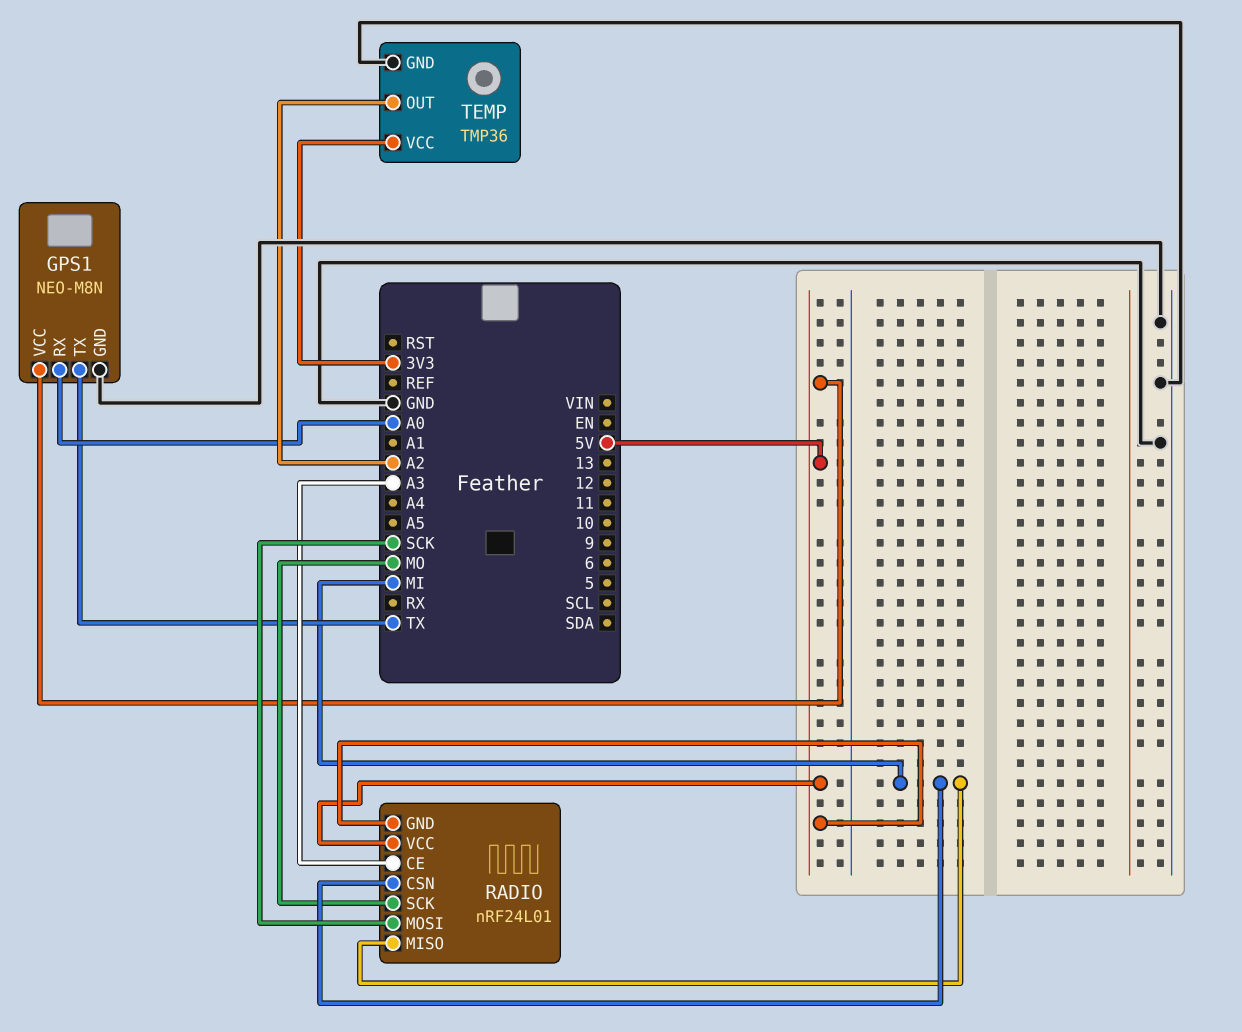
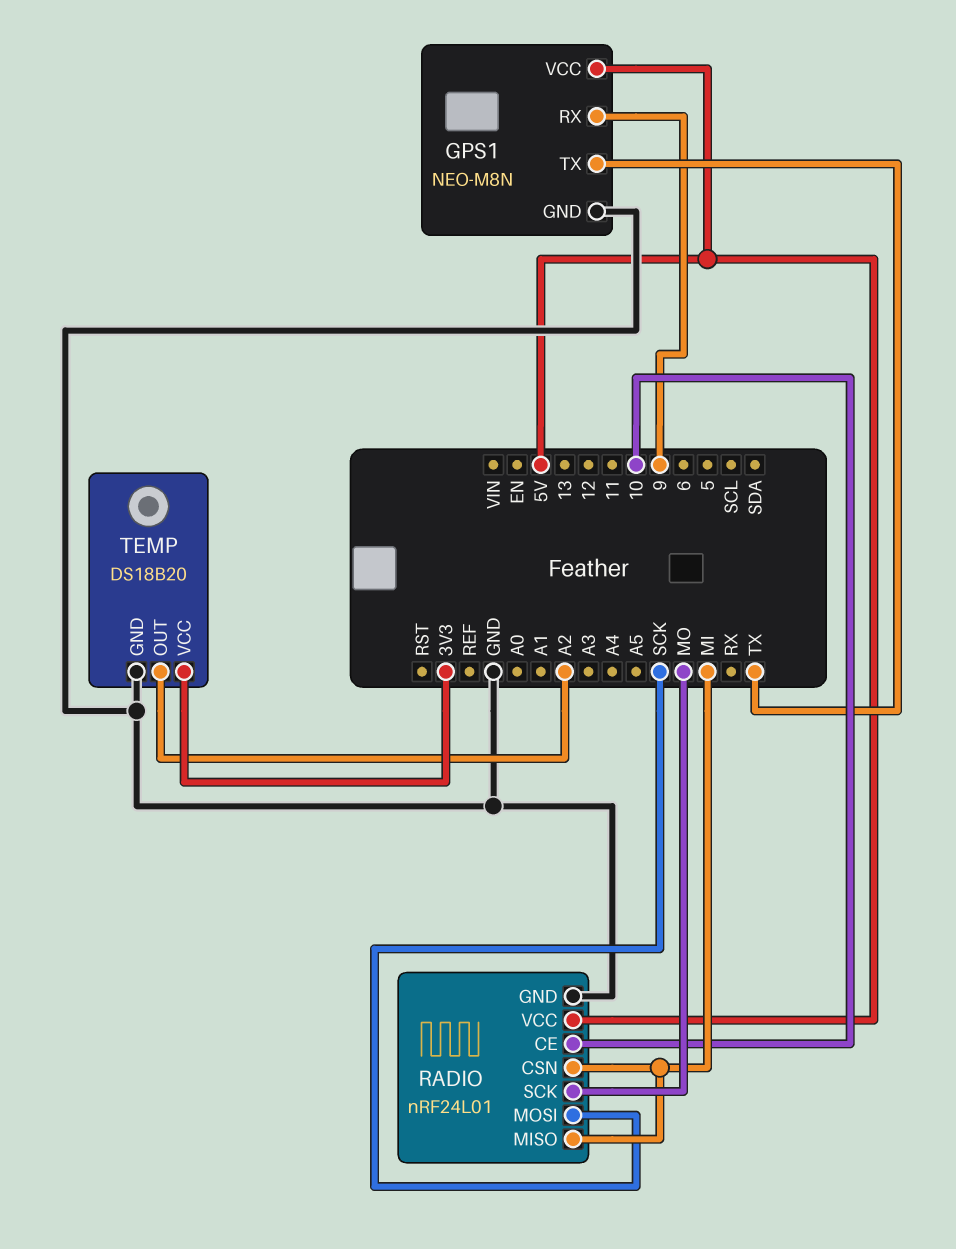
GPS1 pin RX: A0 -> 9
RADIO pin CE: A3 -> 10
RADIO pin GND: 5V -> GND
TEMP: TMP36 -> DS18B20

